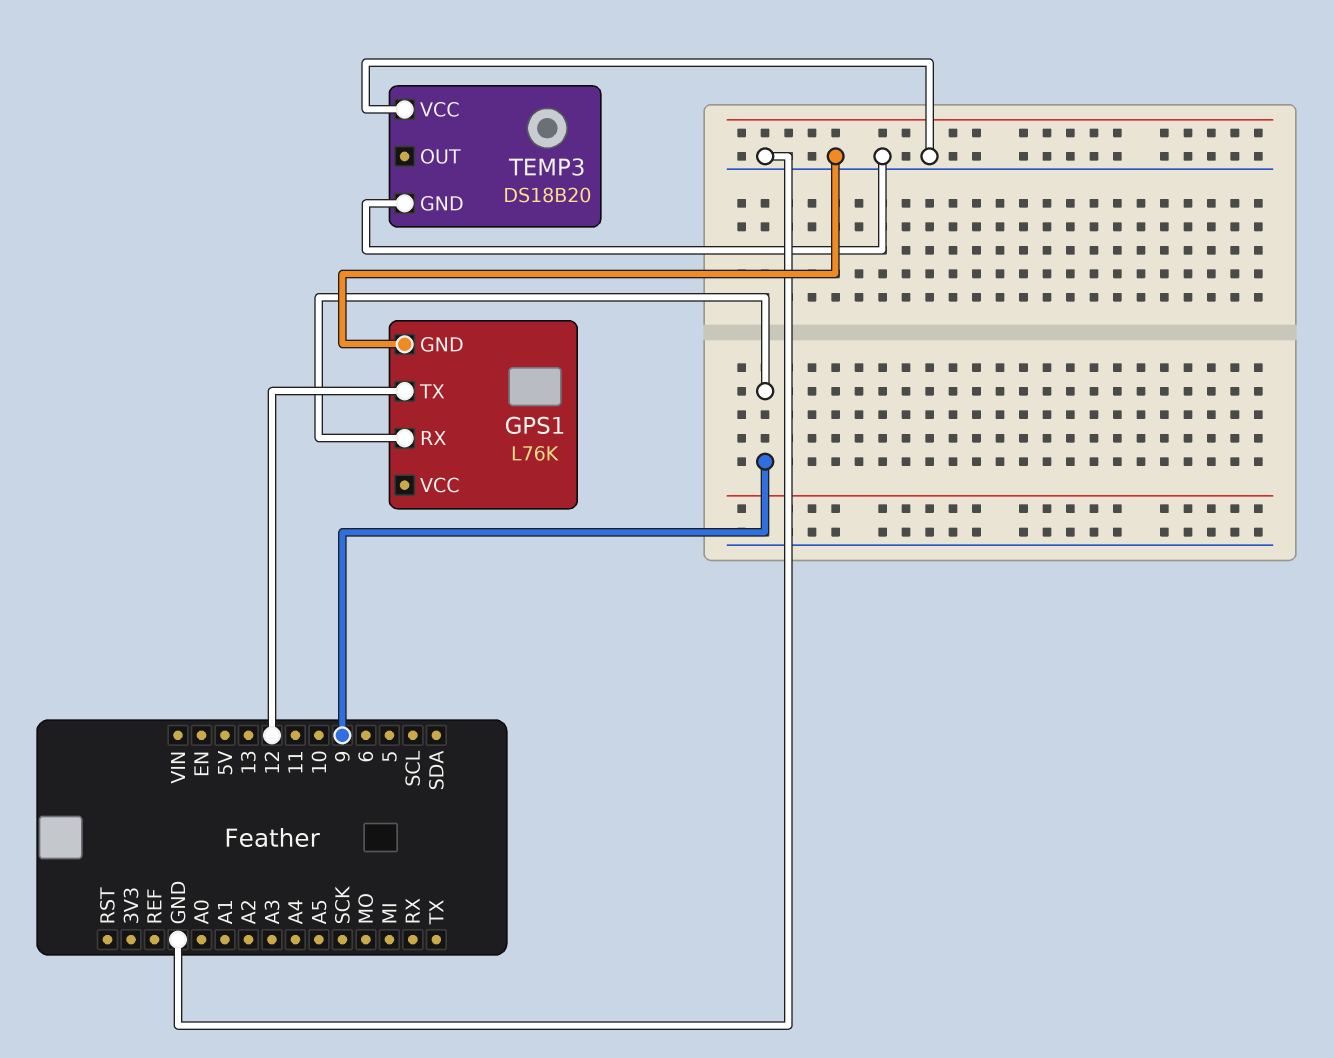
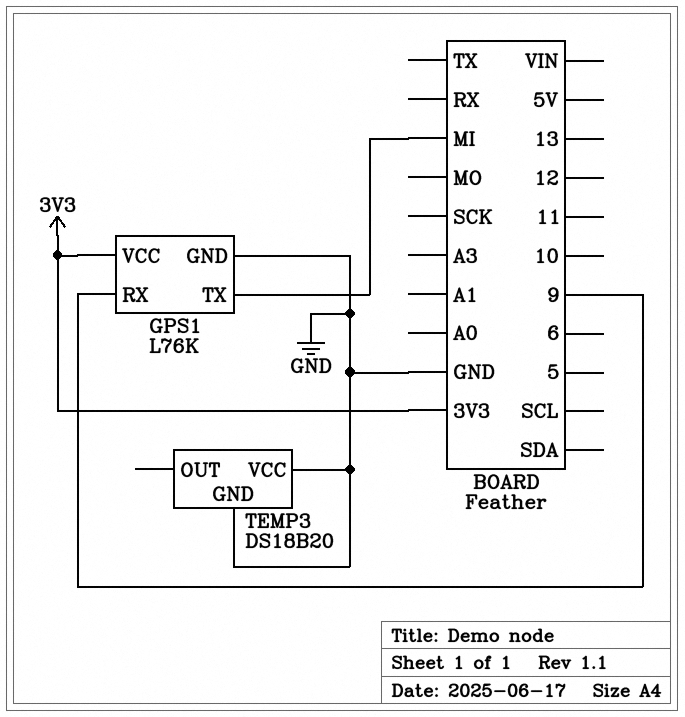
GPS1 pin TX: 12 -> MI
GPS1 pin VCC: none -> 3V3

